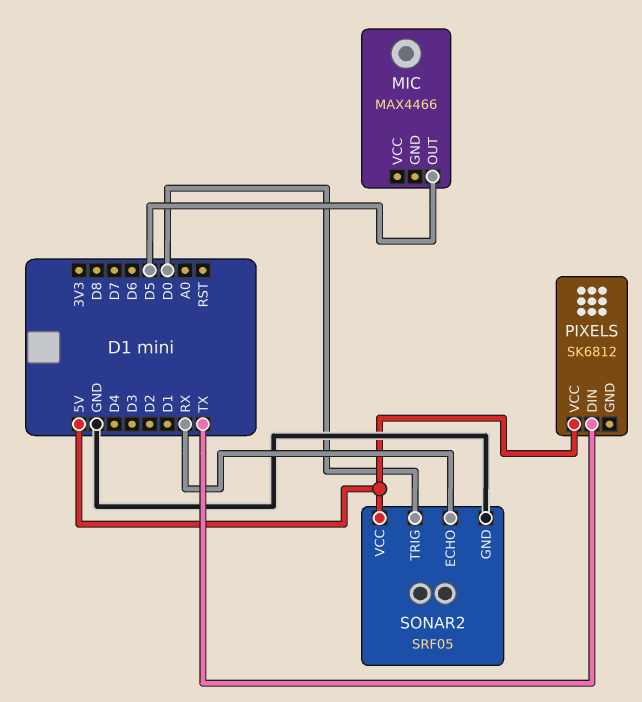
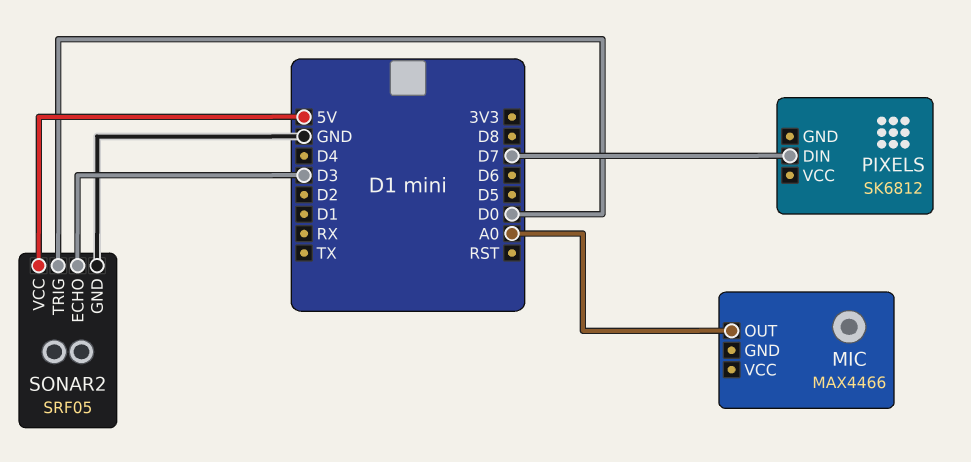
MIC pin OUT: D5 -> A0
PIXELS pin DIN: TX -> D7
PIXELS pin VCC: 5V -> none
SONAR2 pin ECHO: RX -> D3

